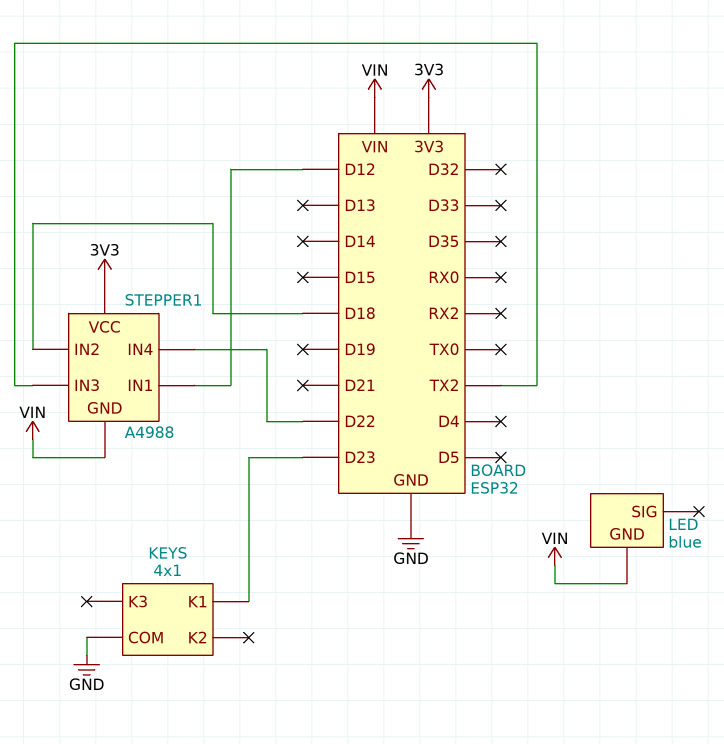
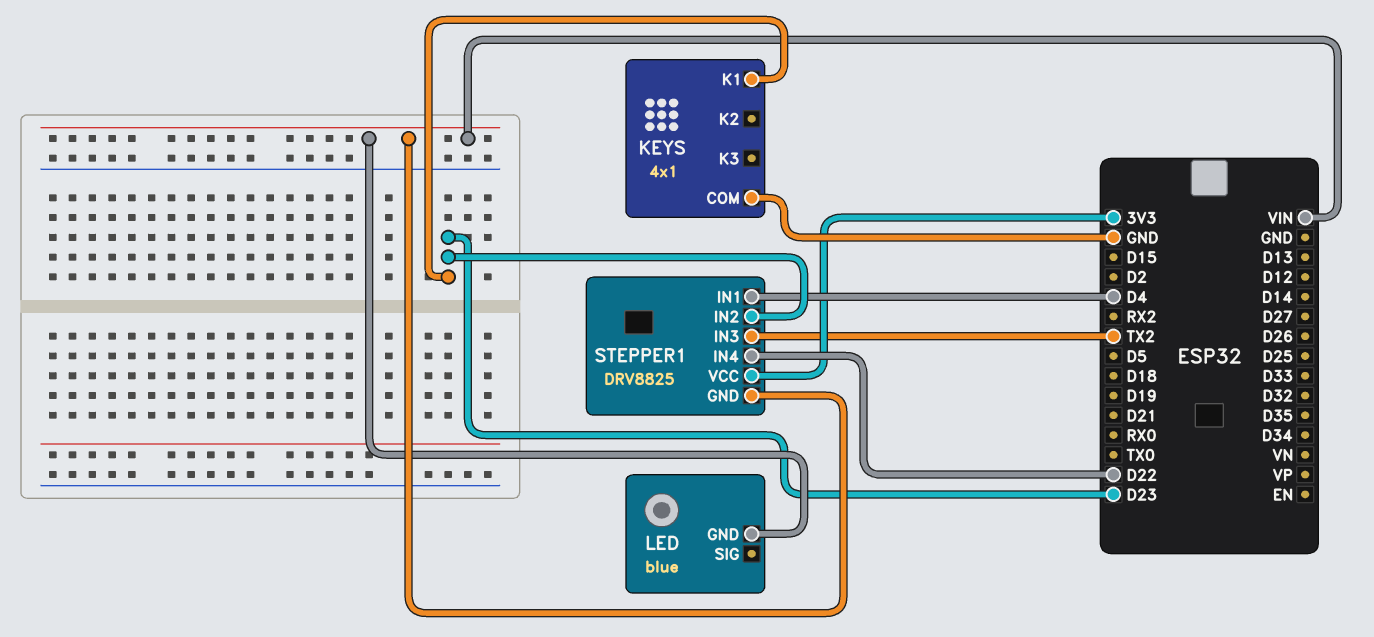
STEPPER1: A4988 -> DRV8825
STEPPER1 pin IN1: D12 -> D4
STEPPER1 pin IN2: D18 -> D23

